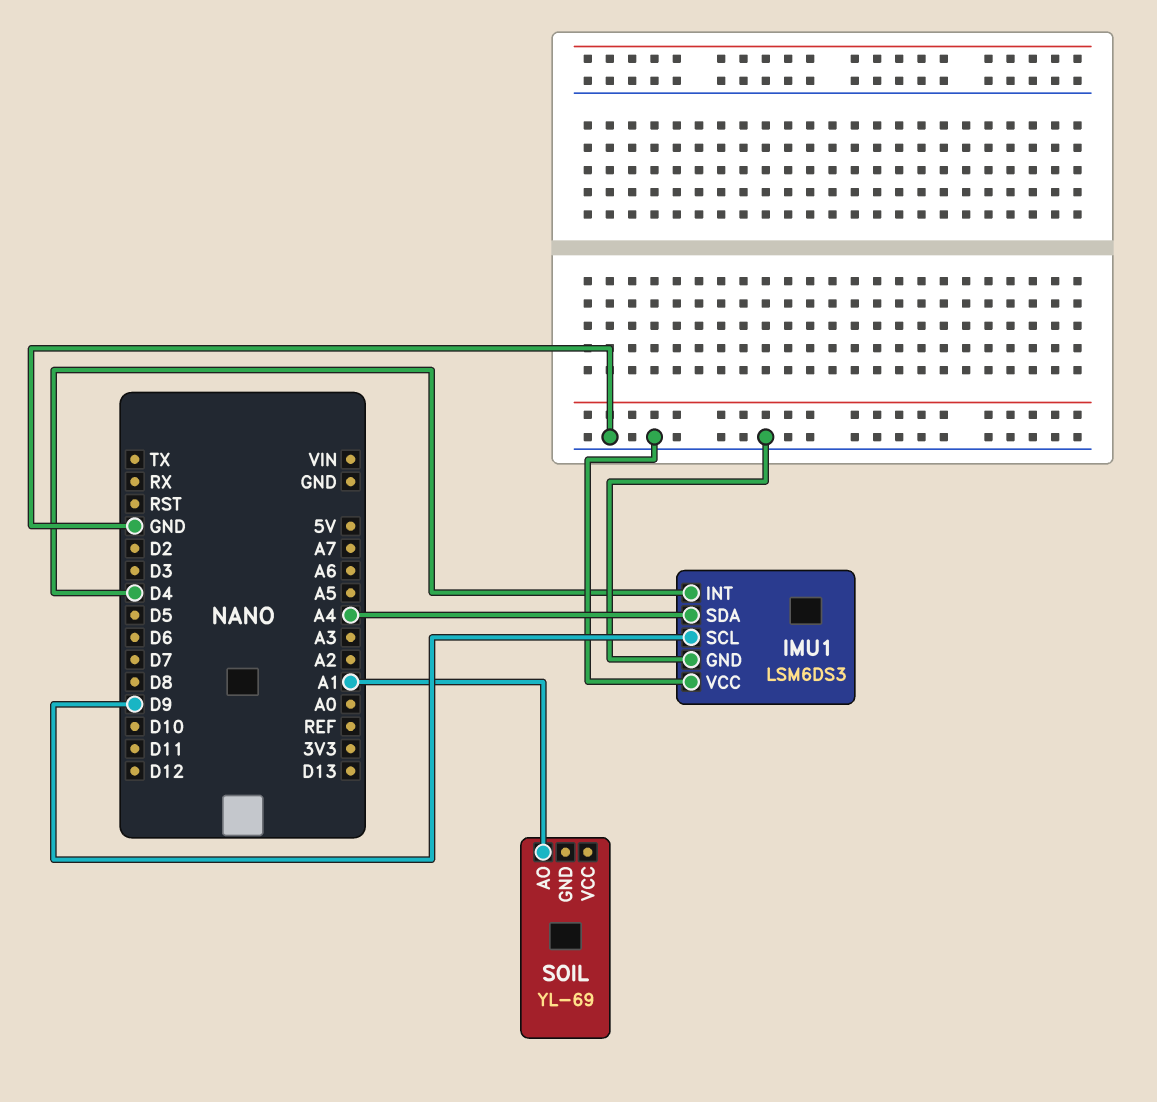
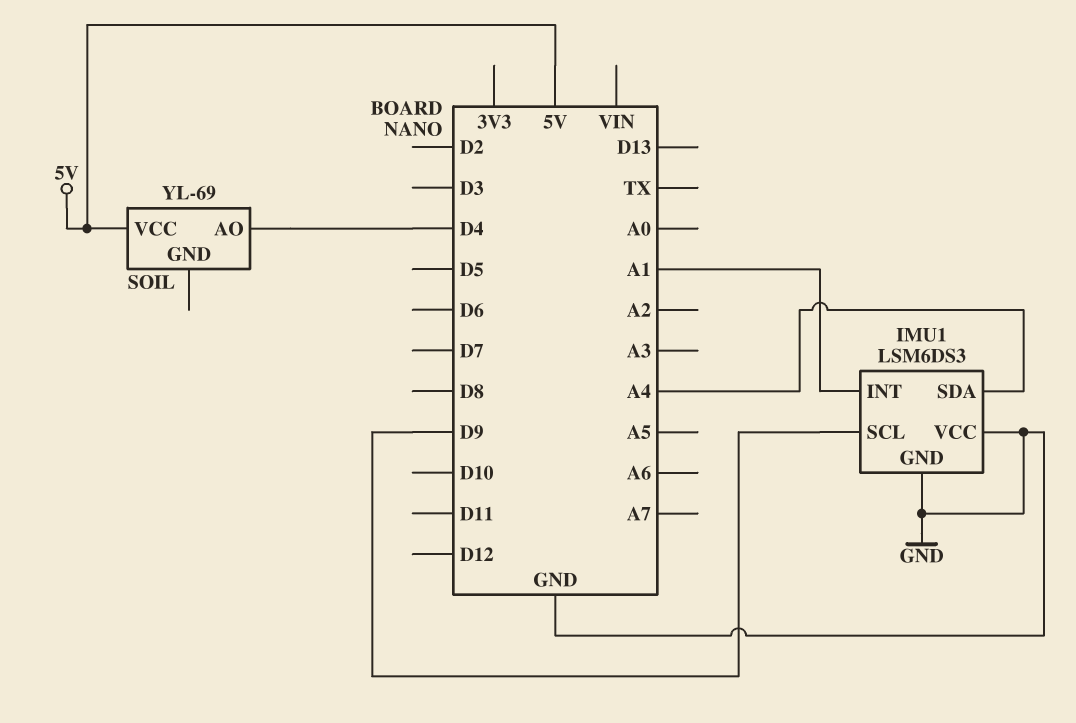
IMU1 pin INT: D4 -> A1
SOIL pin AO: A1 -> D4
SOIL pin VCC: none -> 5V

